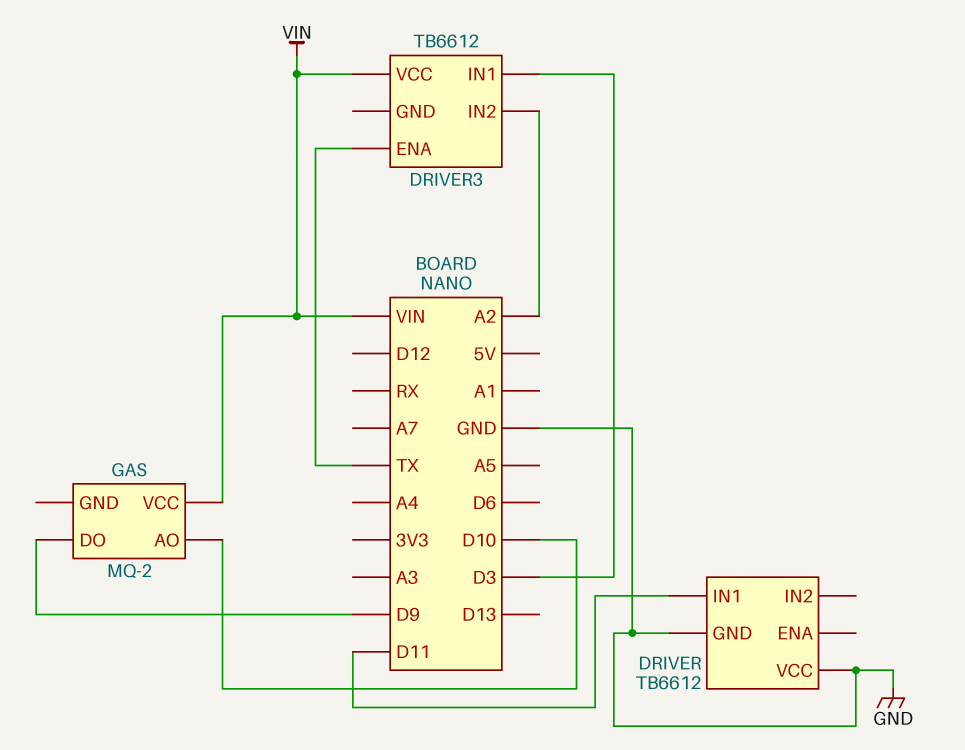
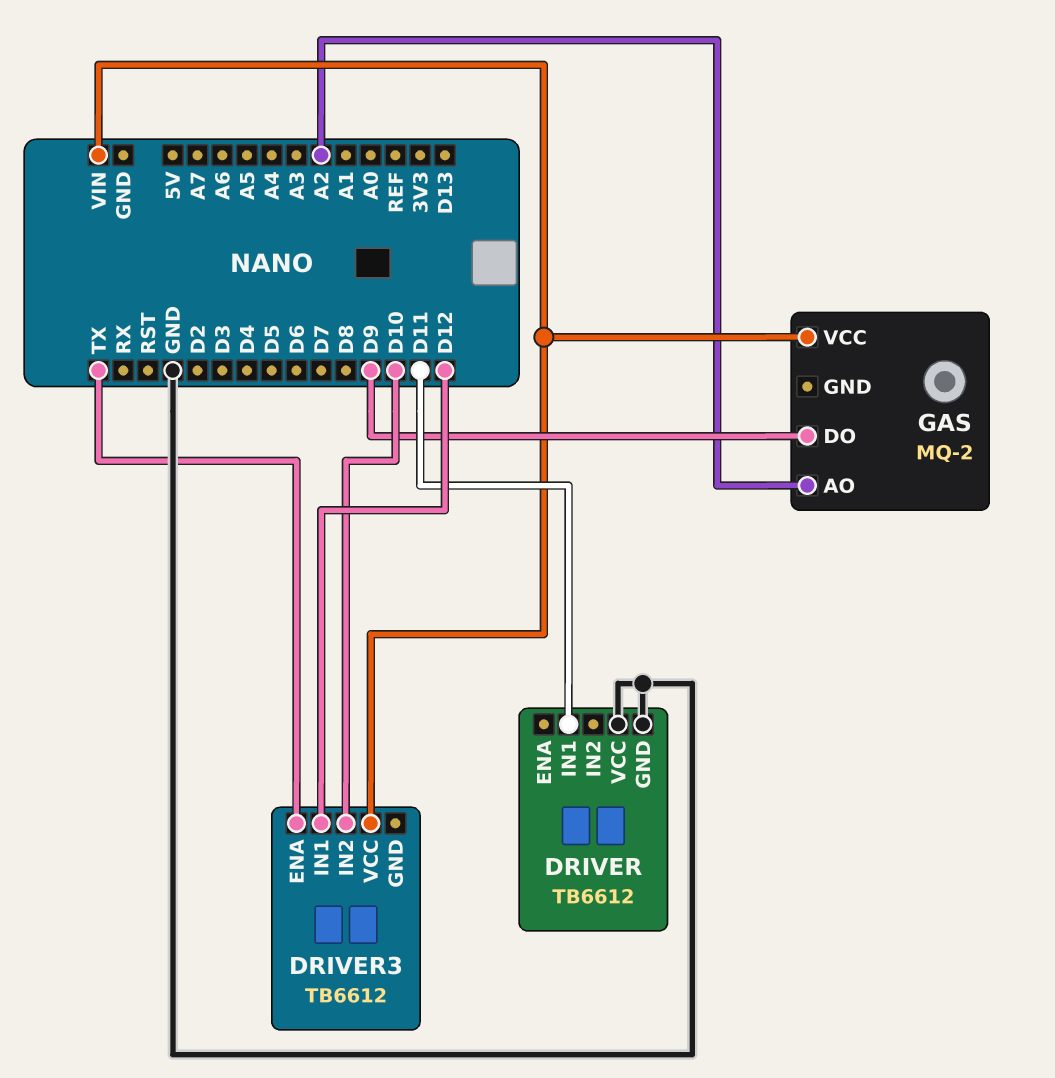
DRIVER3 pin IN1: D3 -> D12
DRIVER3 pin IN2: A2 -> D10
GAS pin AO: D10 -> A2

